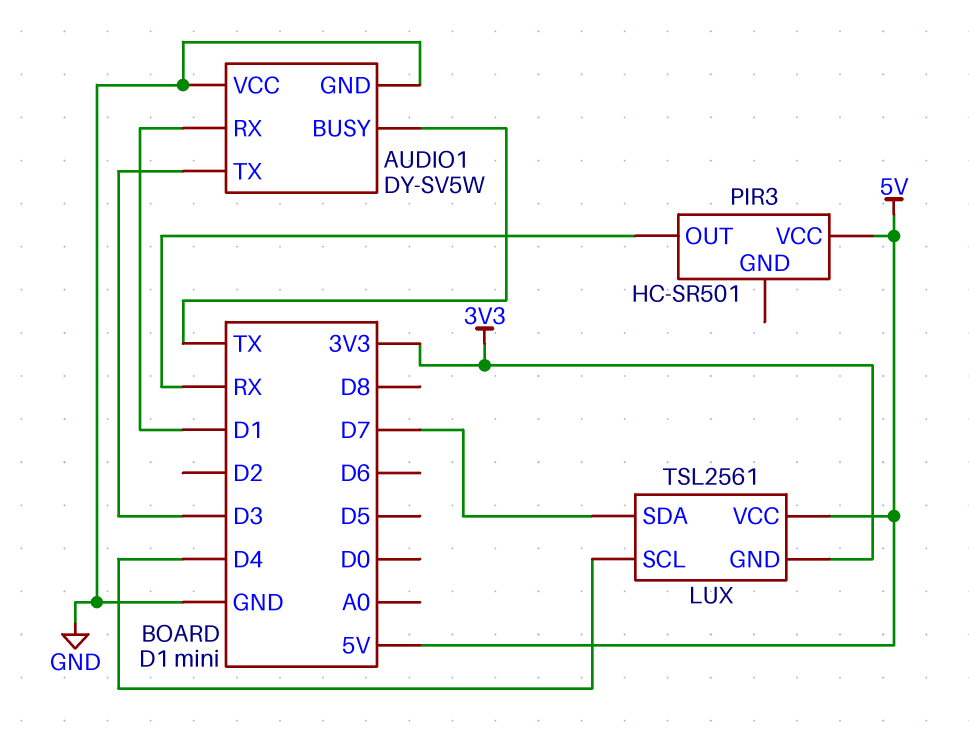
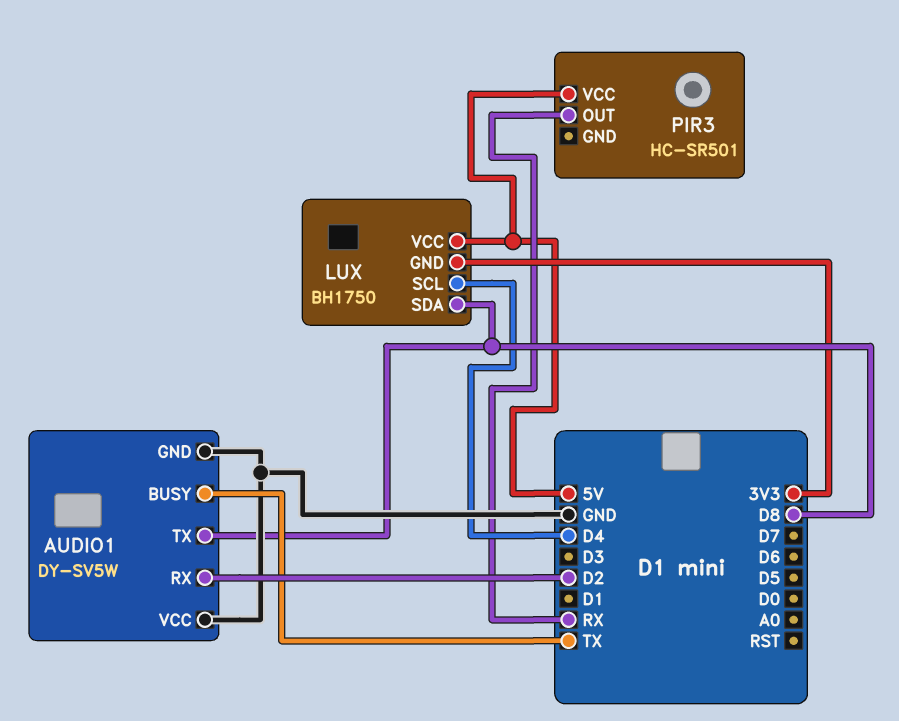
AUDIO1 pin RX: D1 -> D2
AUDIO1 pin TX: D3 -> D8
LUX: TSL2561 -> BH1750
LUX pin SDA: D7 -> D8

